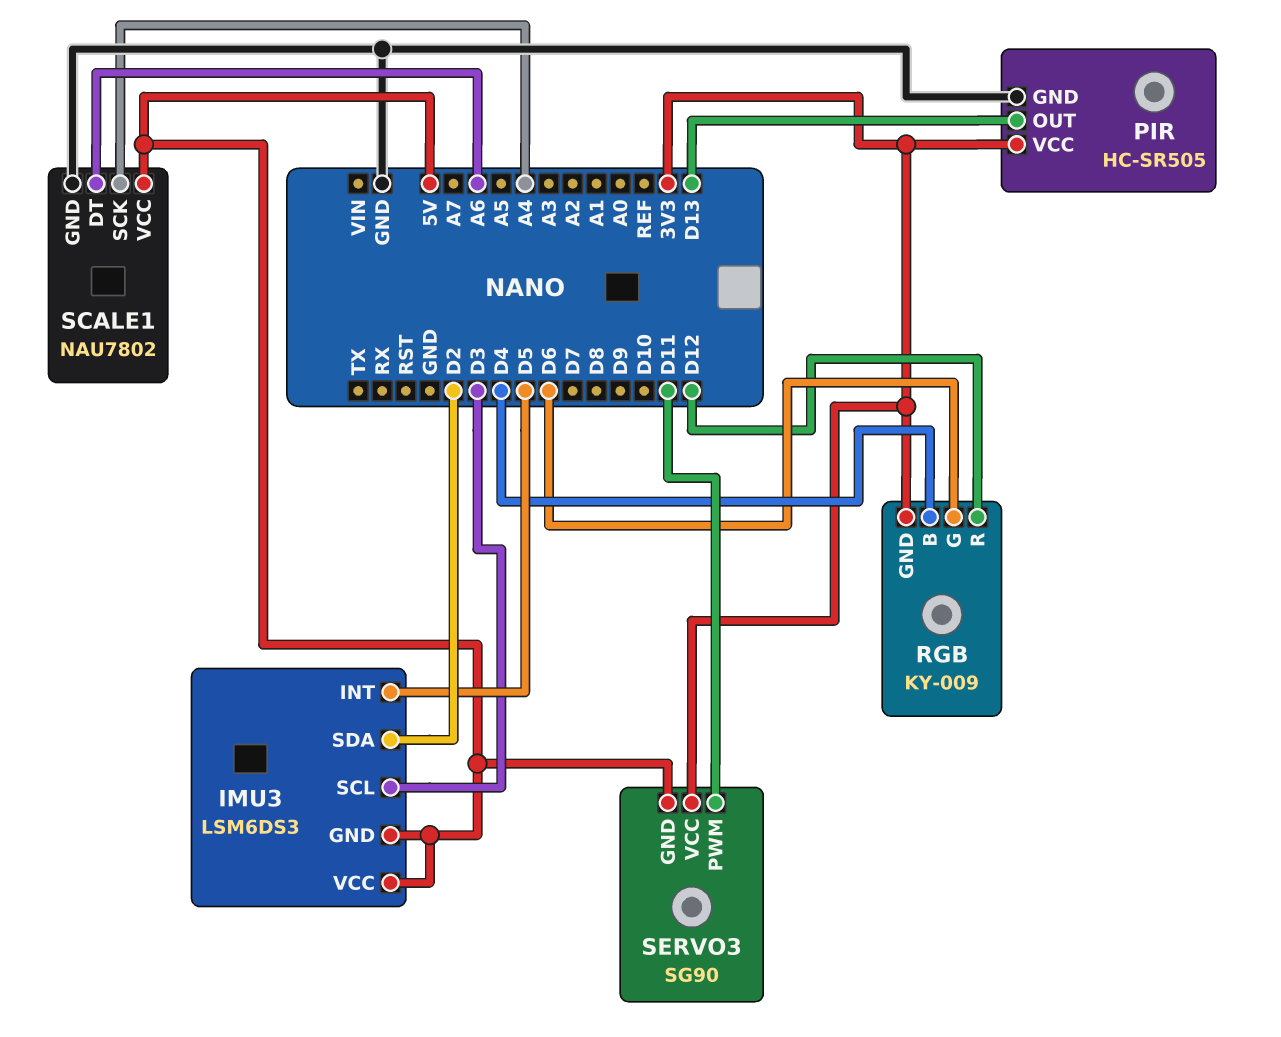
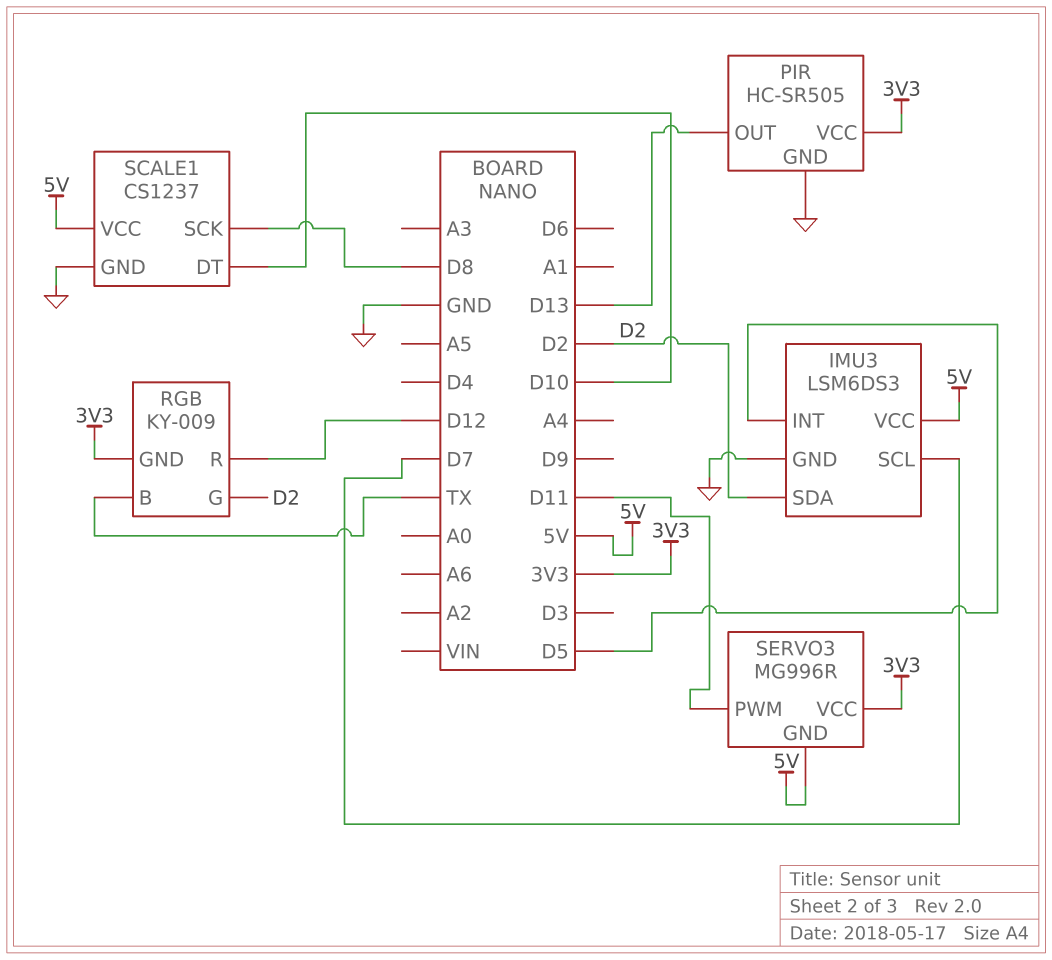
IMU3 pin GND: 5V -> GND
IMU3 pin SCL: D3 -> D7
RGB pin B: D4 -> TX
RGB pin G: D6 -> D2
SCALE1: NAU7802 -> CS1237
SCALE1 pin DT: A6 -> D10
SCALE1 pin SCK: A4 -> D8
SERVO3: SG90 -> MG996R

